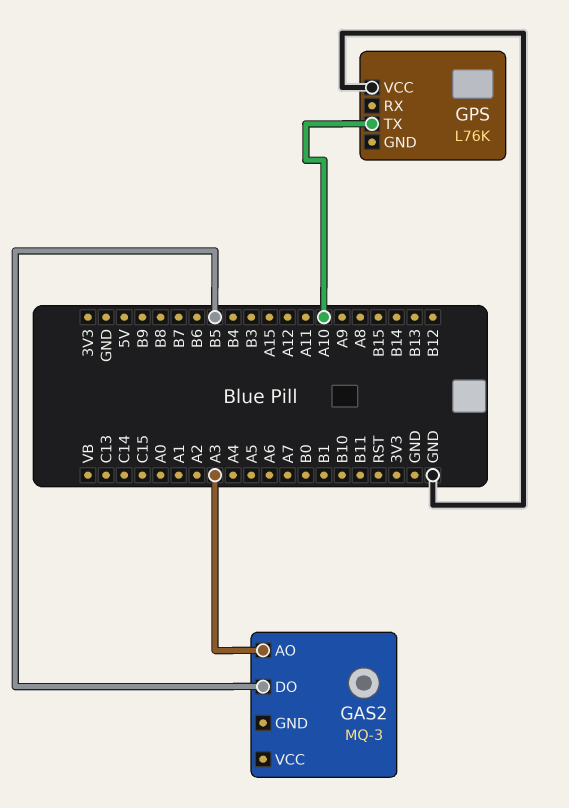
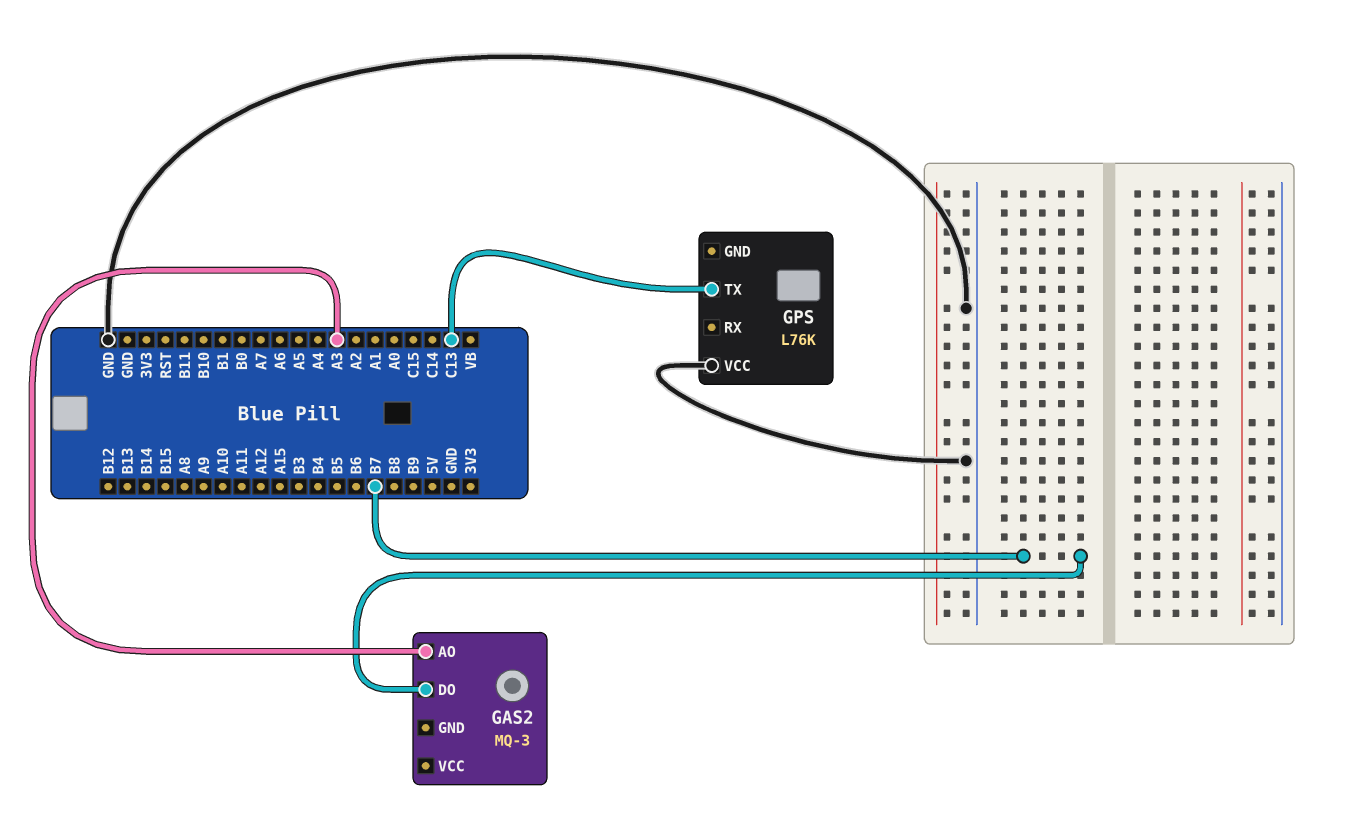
GAS2 pin DO: B5 -> B7
GPS pin TX: A10 -> C13

